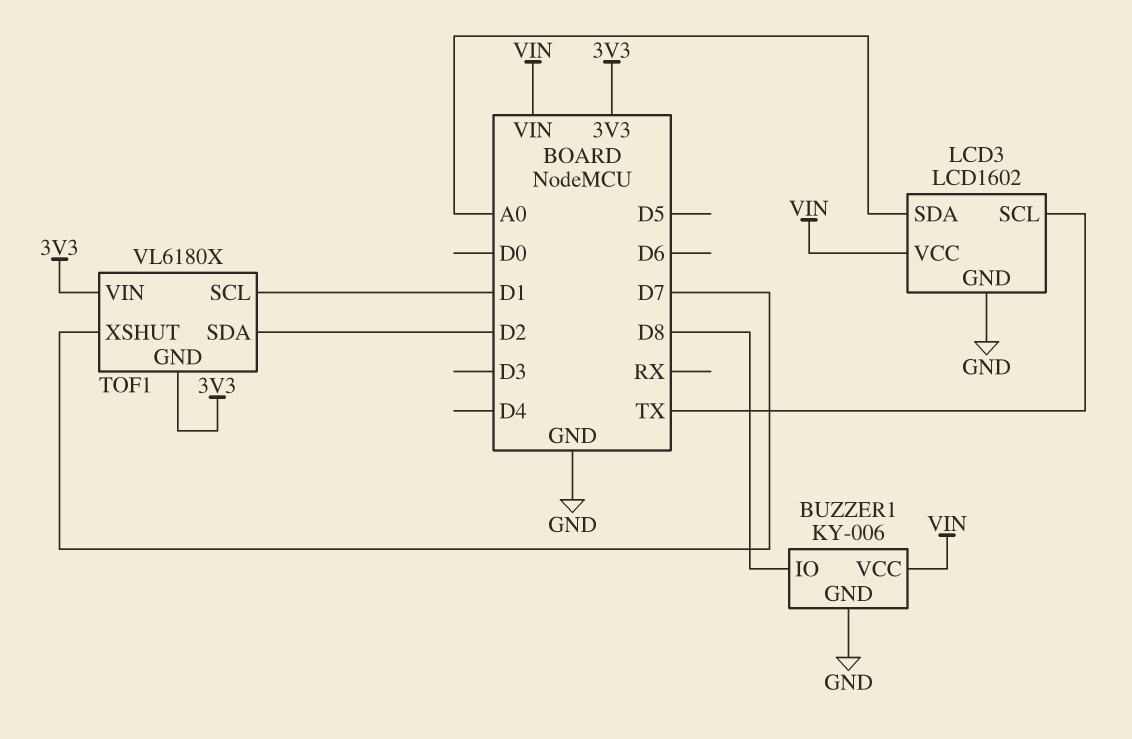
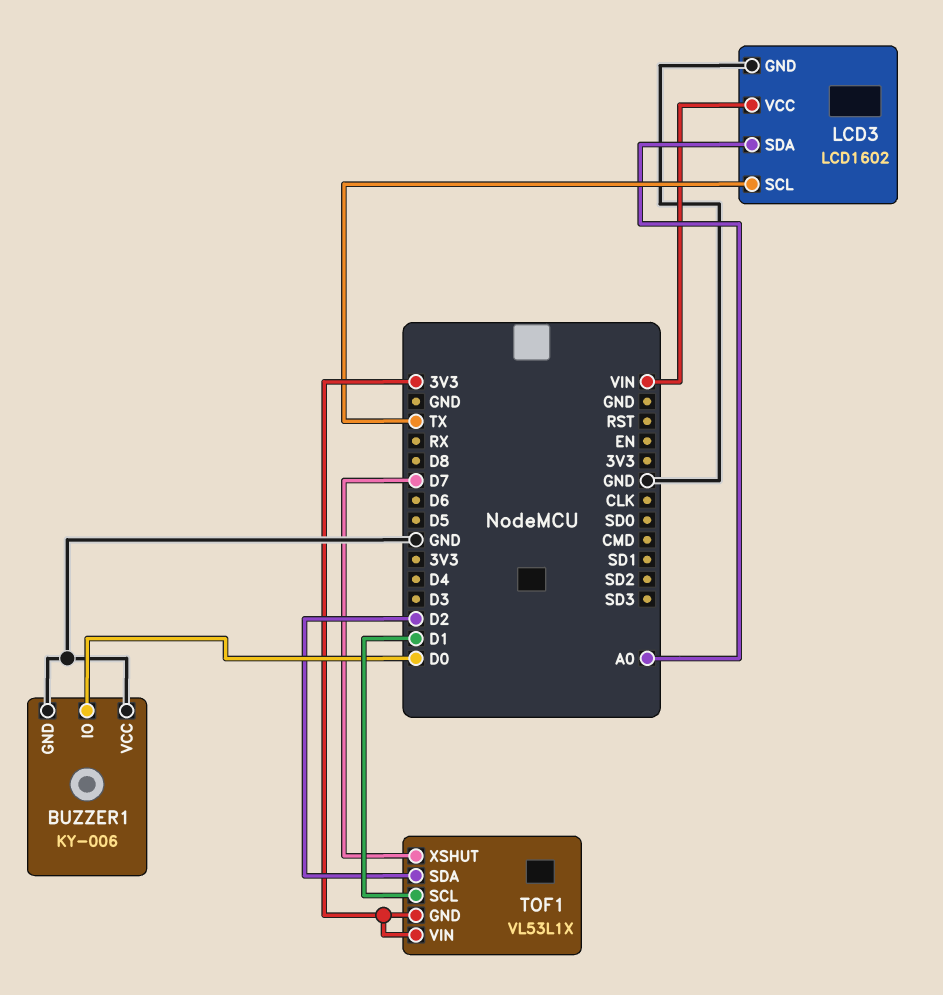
BUZZER1 pin IO: D8 -> D0
BUZZER1 pin VCC: VIN -> GND
TOF1: VL6180X -> VL53L1X

